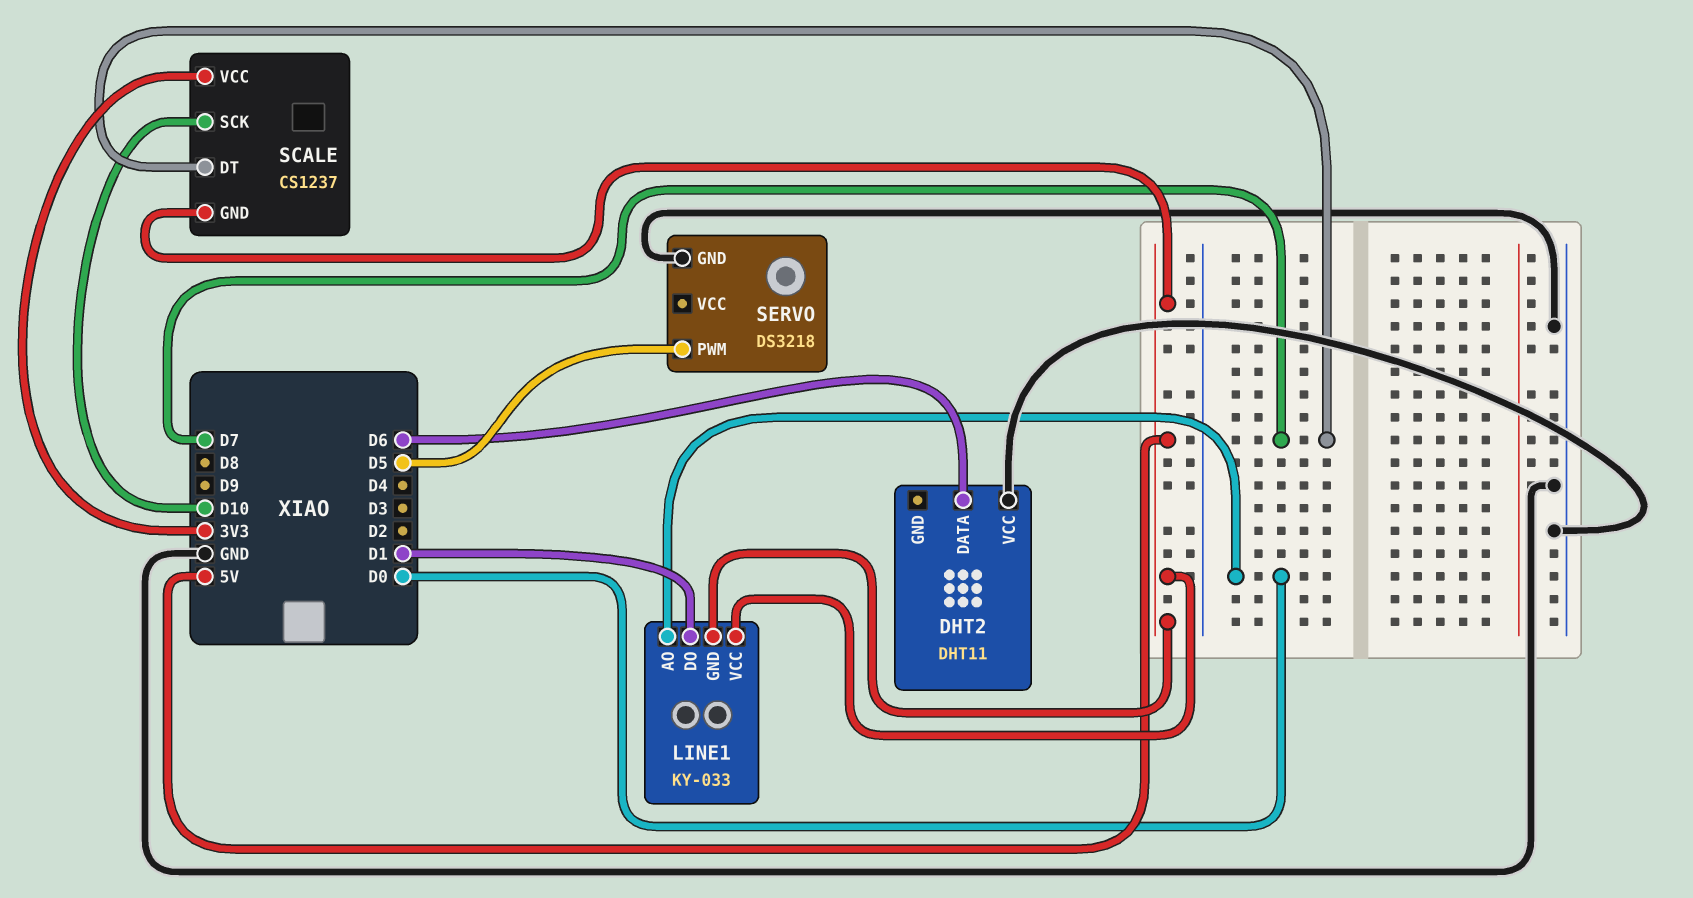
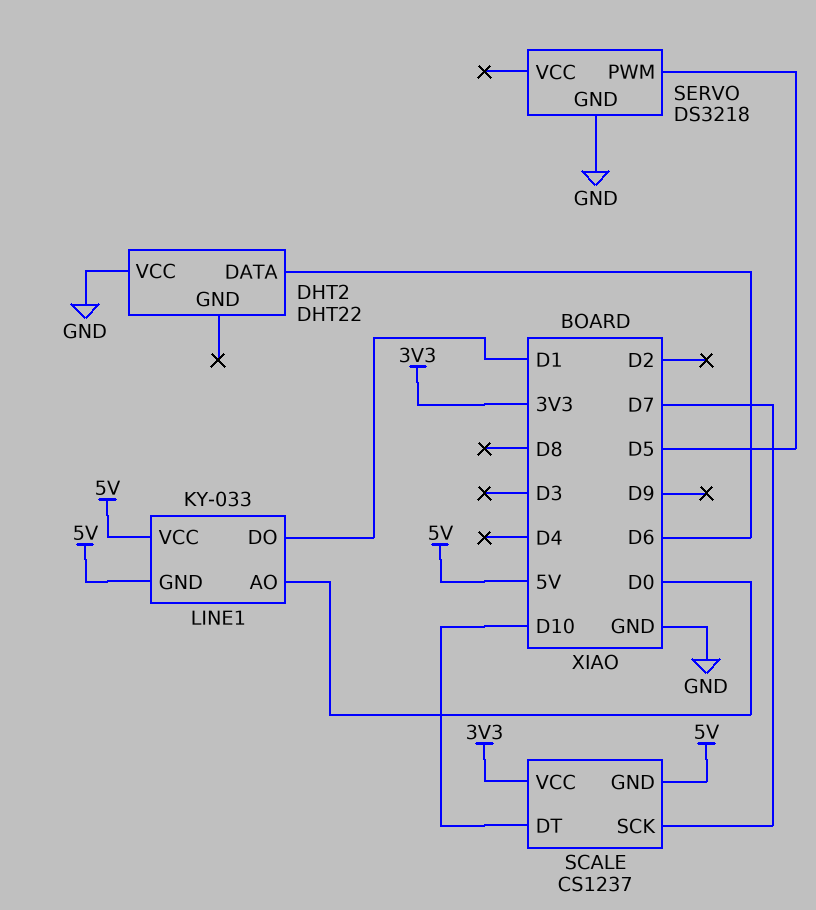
DHT2: DHT11 -> DHT22
SCALE pin DT: D7 -> D10
SCALE pin SCK: D10 -> D7

